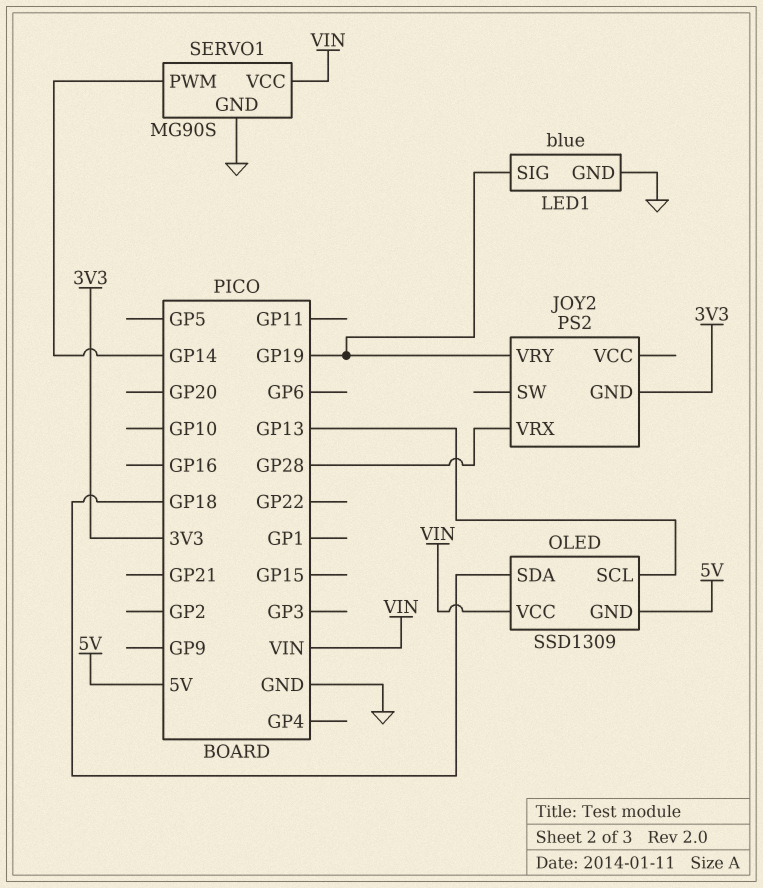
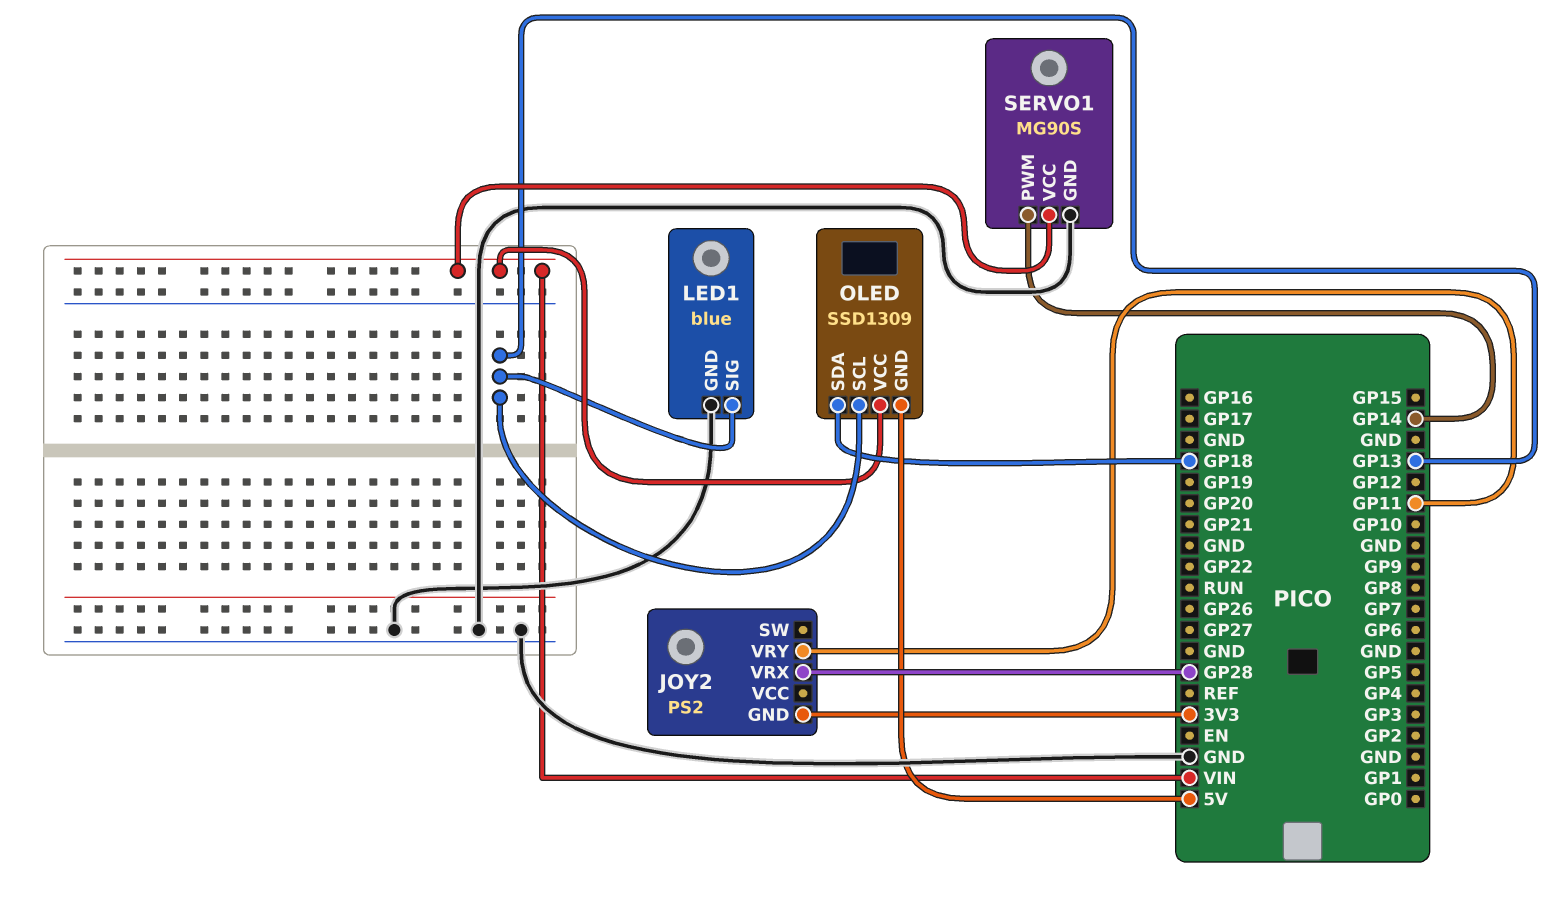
JOY2 pin VRY: GP19 -> GP11
LED1 pin SIG: GP19 -> GP13

